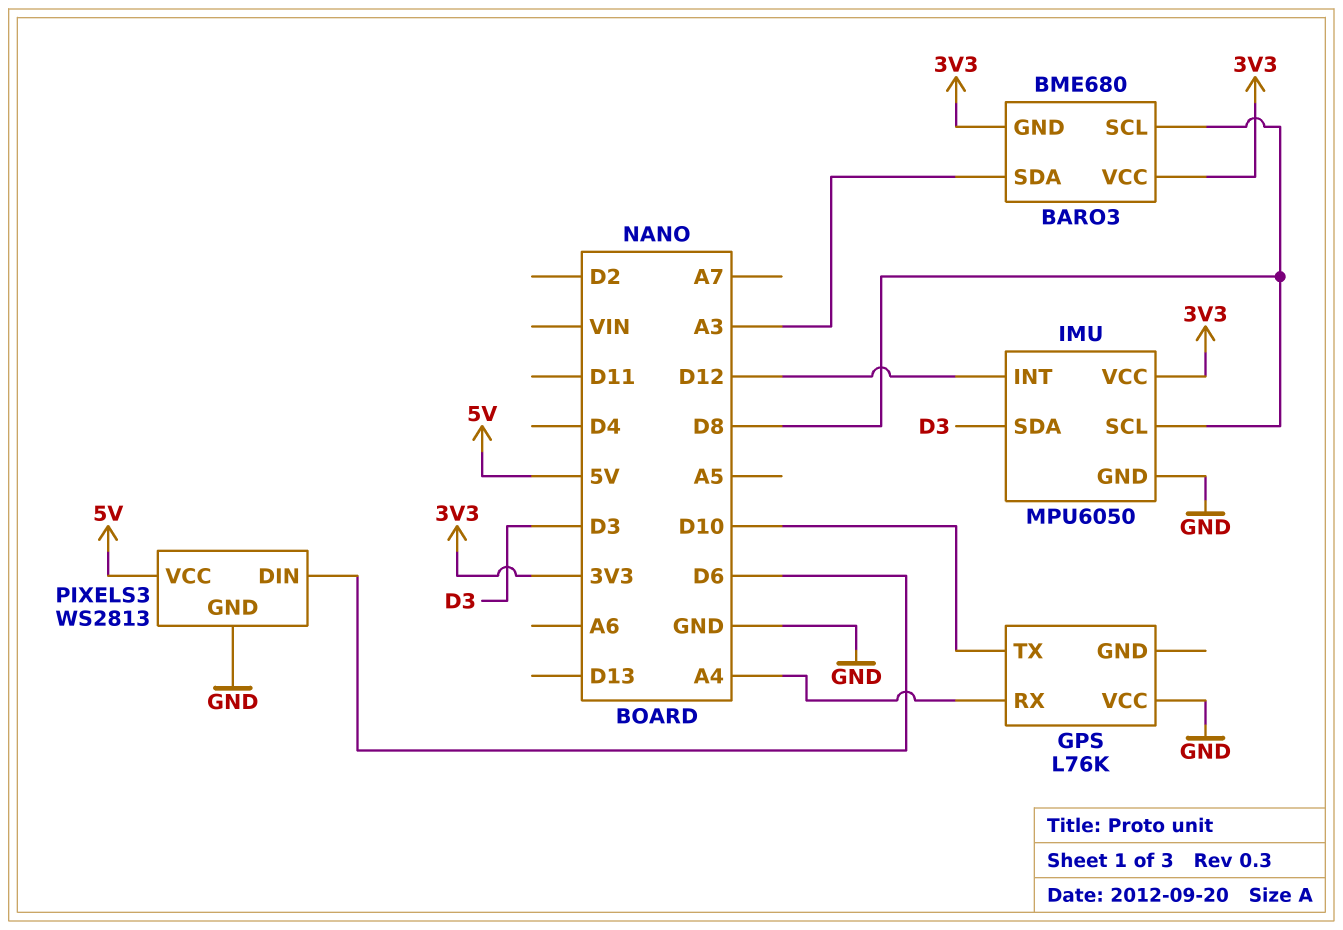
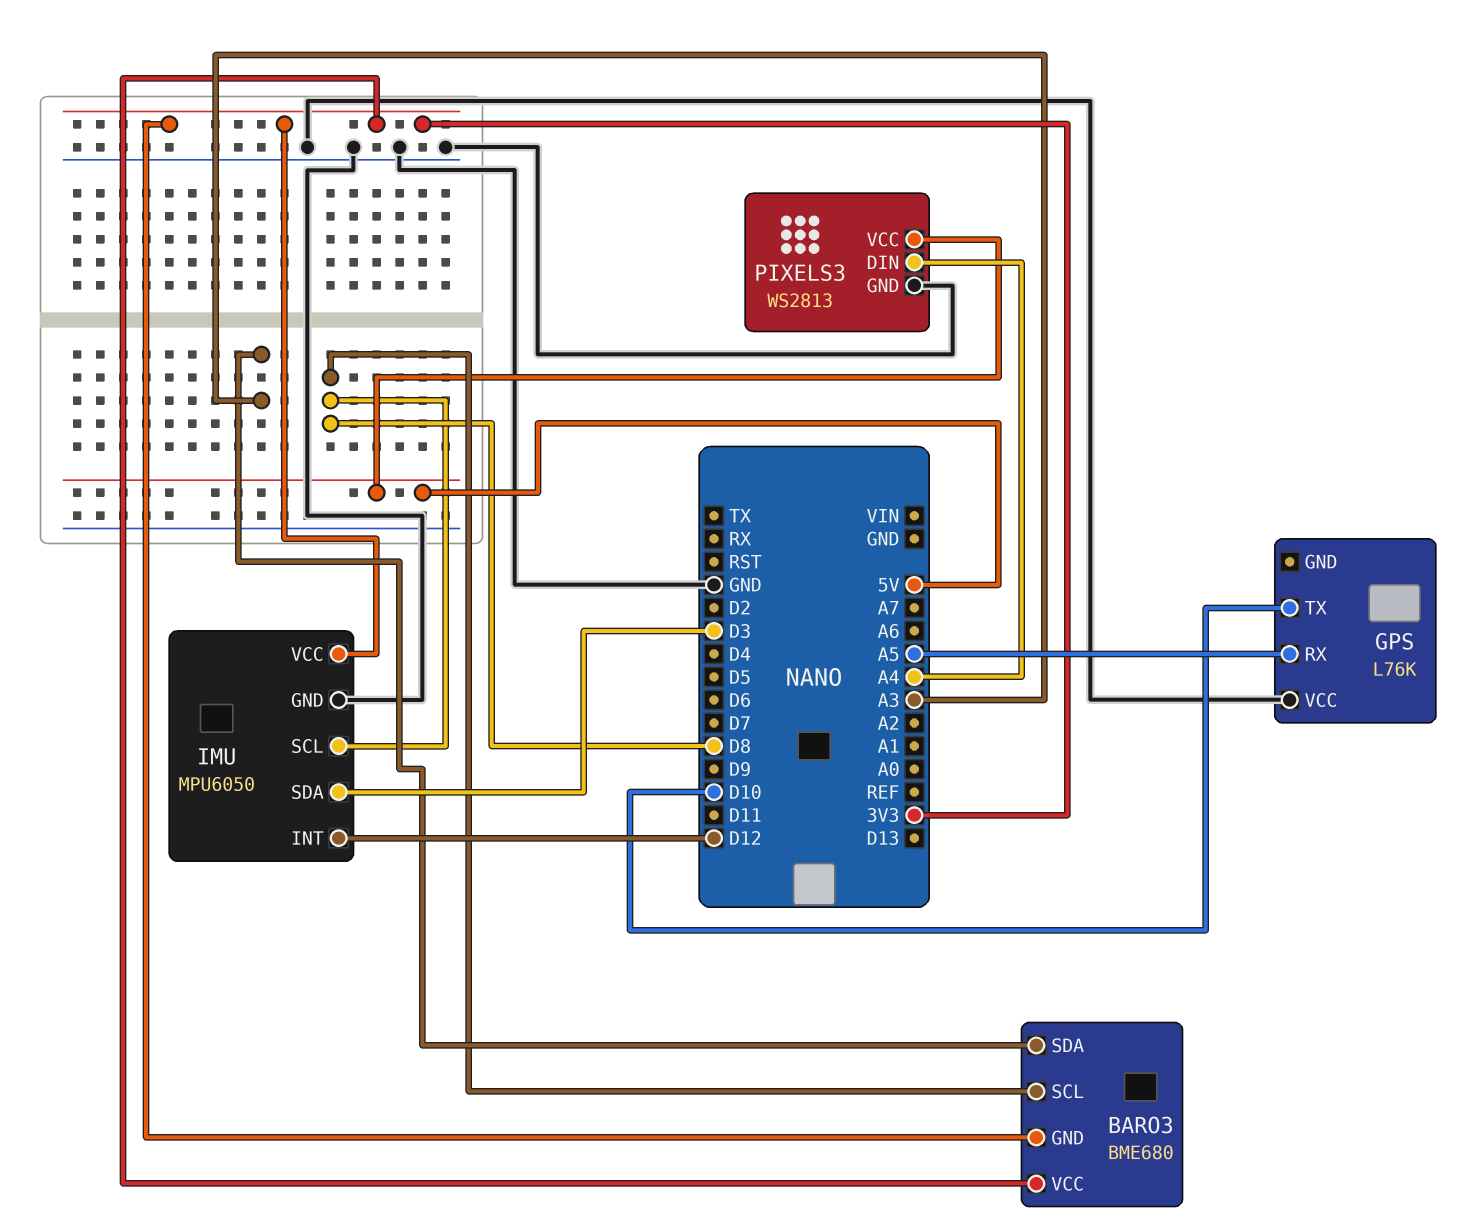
GPS pin RX: A4 -> A5
PIXELS3 pin DIN: D6 -> A4

